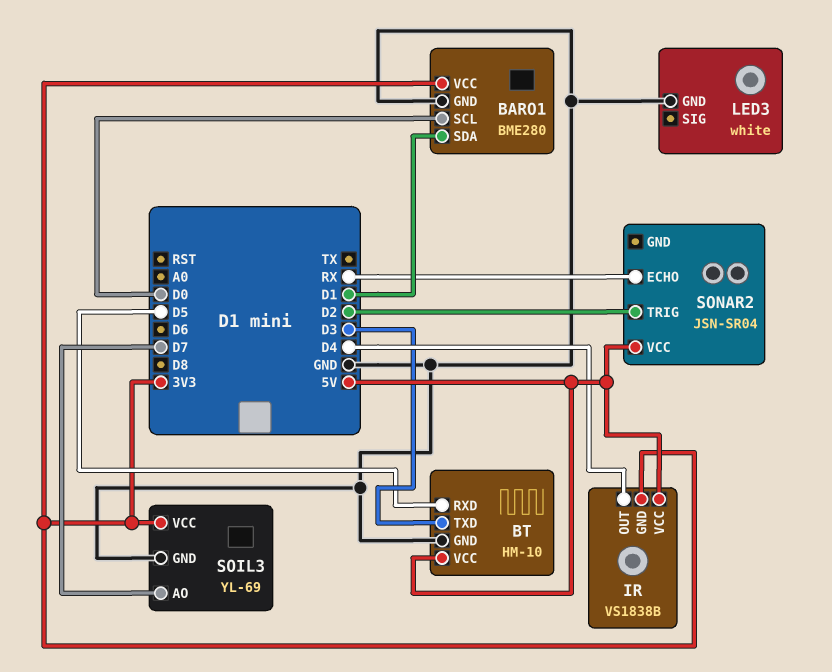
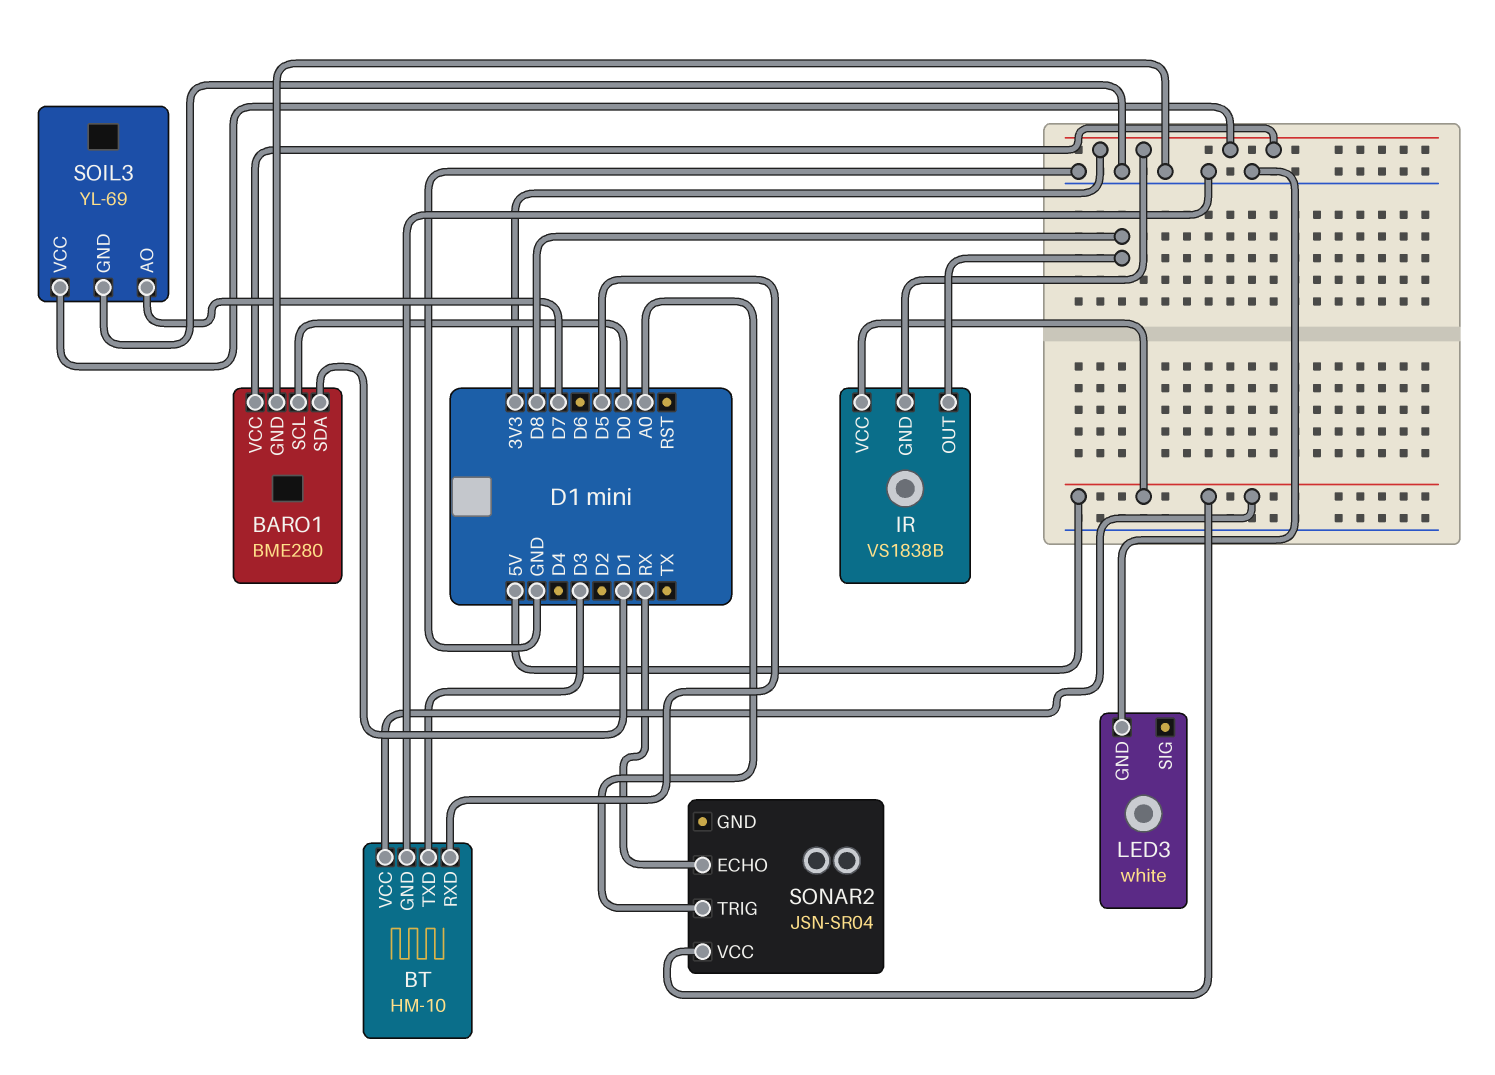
IR pin OUT: D4 -> D8
SONAR2 pin TRIG: D2 -> A0

